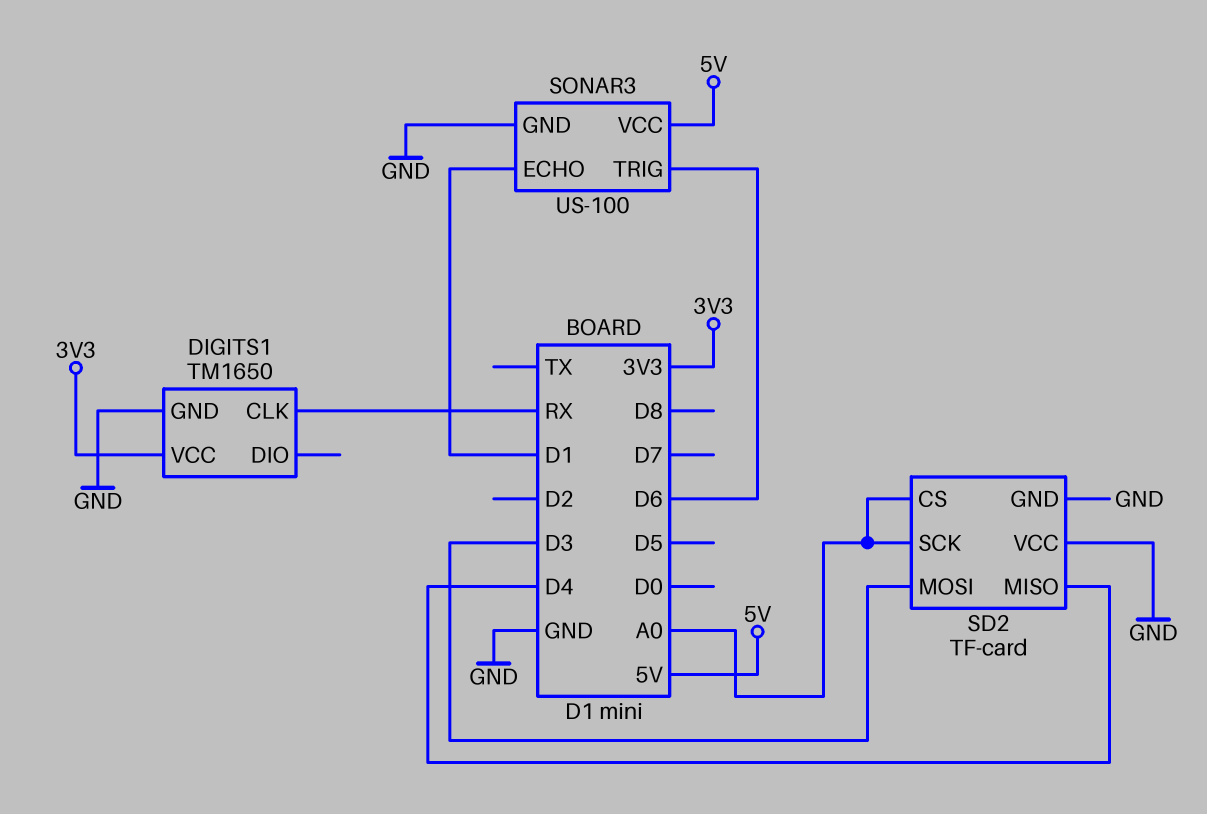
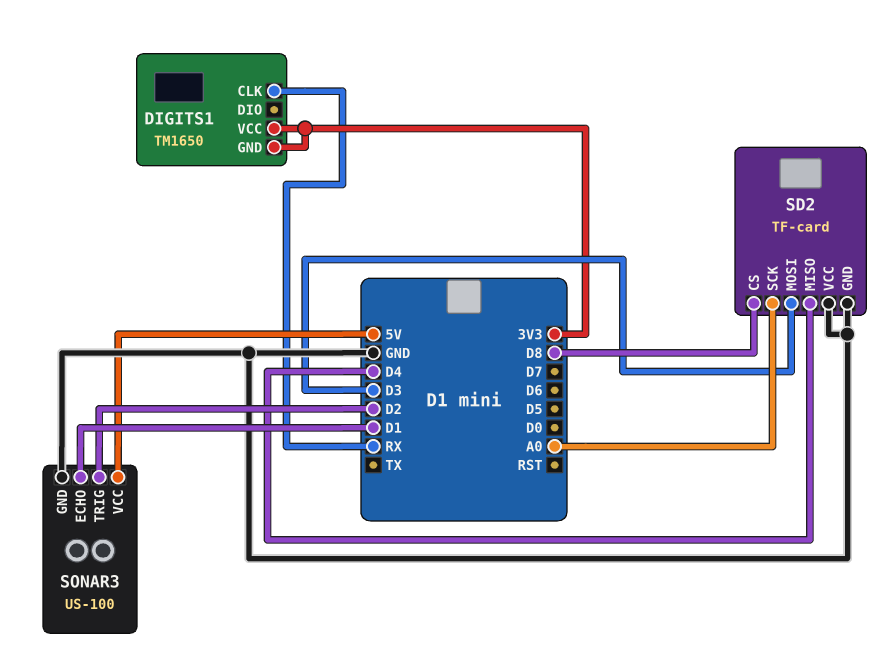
DIGITS1 pin GND: GND -> 3V3
SD2 pin CS: A0 -> D8
SONAR3 pin TRIG: D6 -> D2

